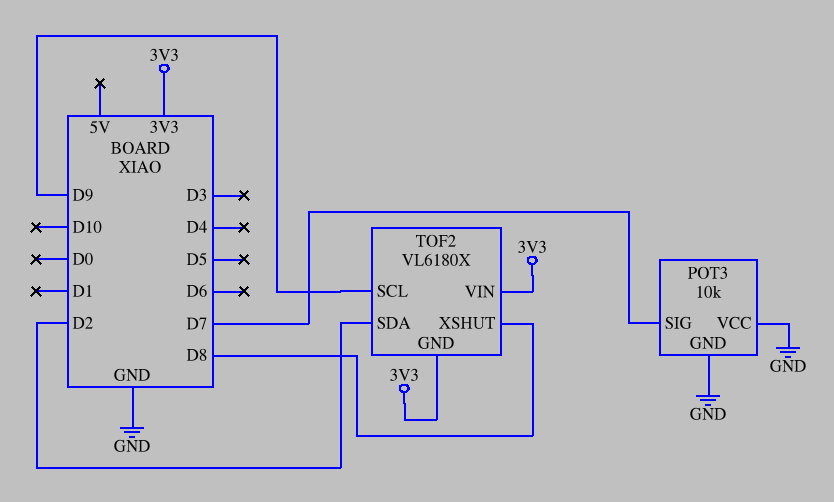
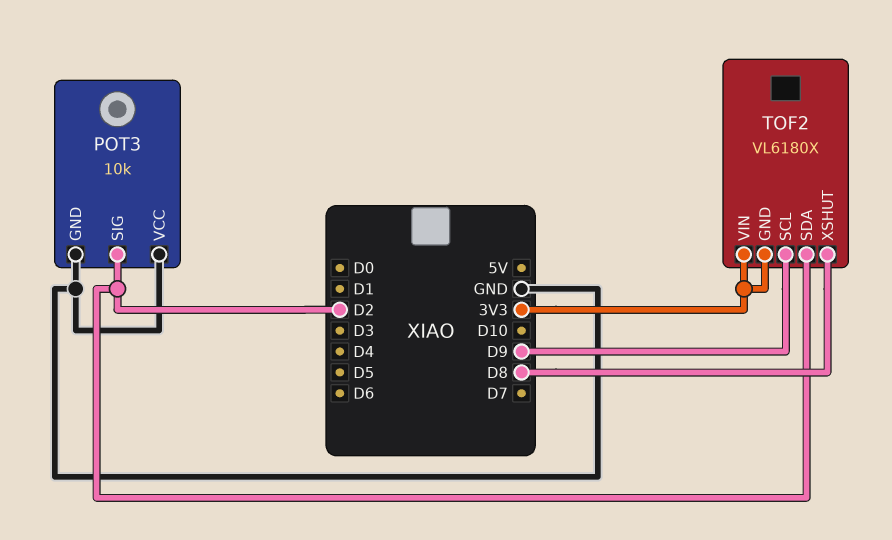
POT3 pin SIG: D7 -> D2

